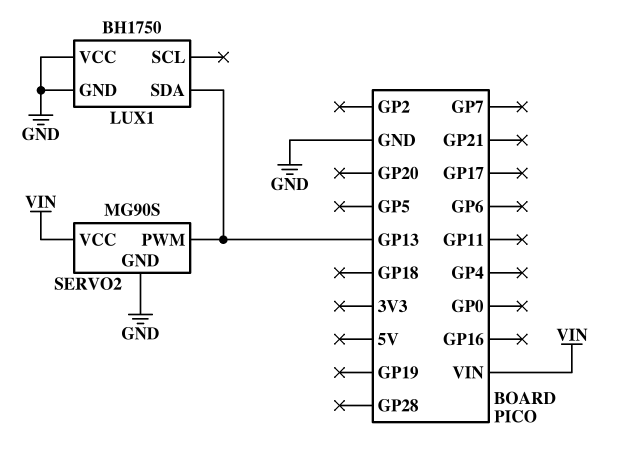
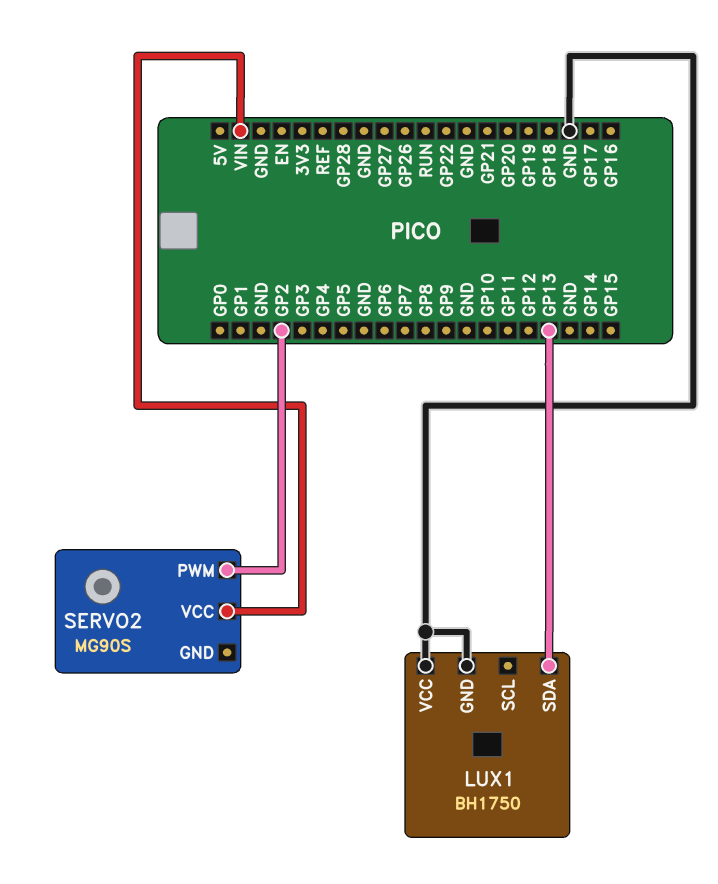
SERVO2 pin GND: GND -> none
SERVO2 pin PWM: GP13 -> GP2

